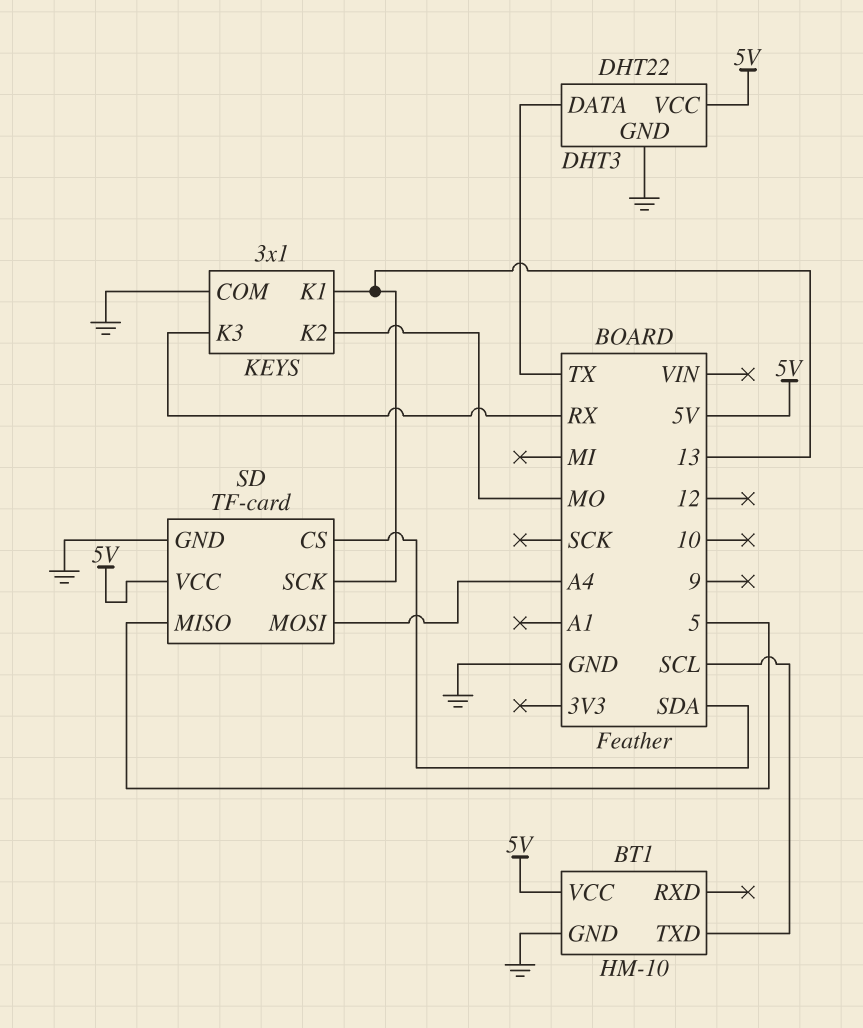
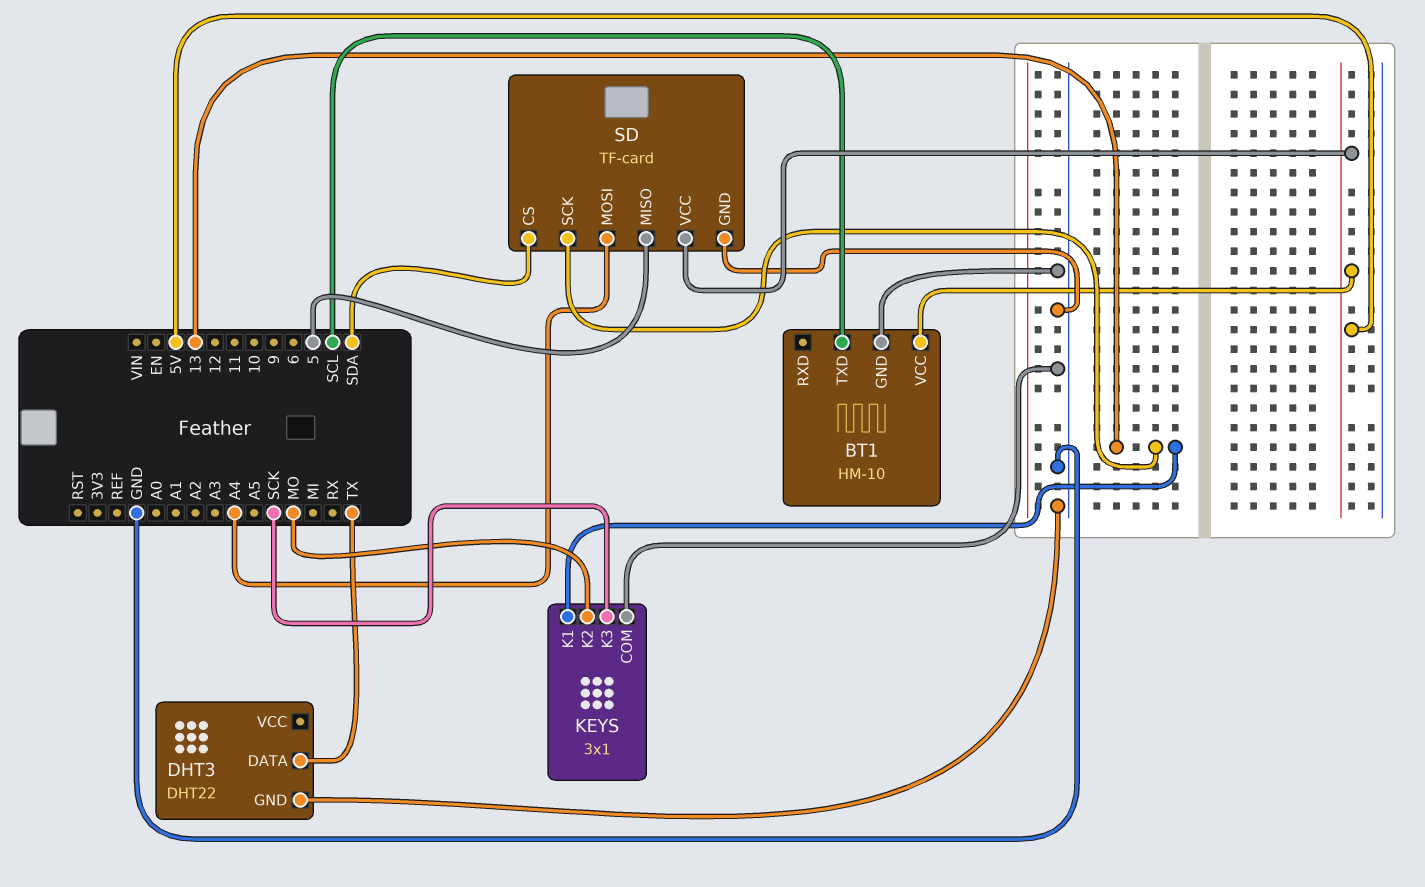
DHT3 pin VCC: 5V -> none
KEYS pin K3: RX -> SCK

